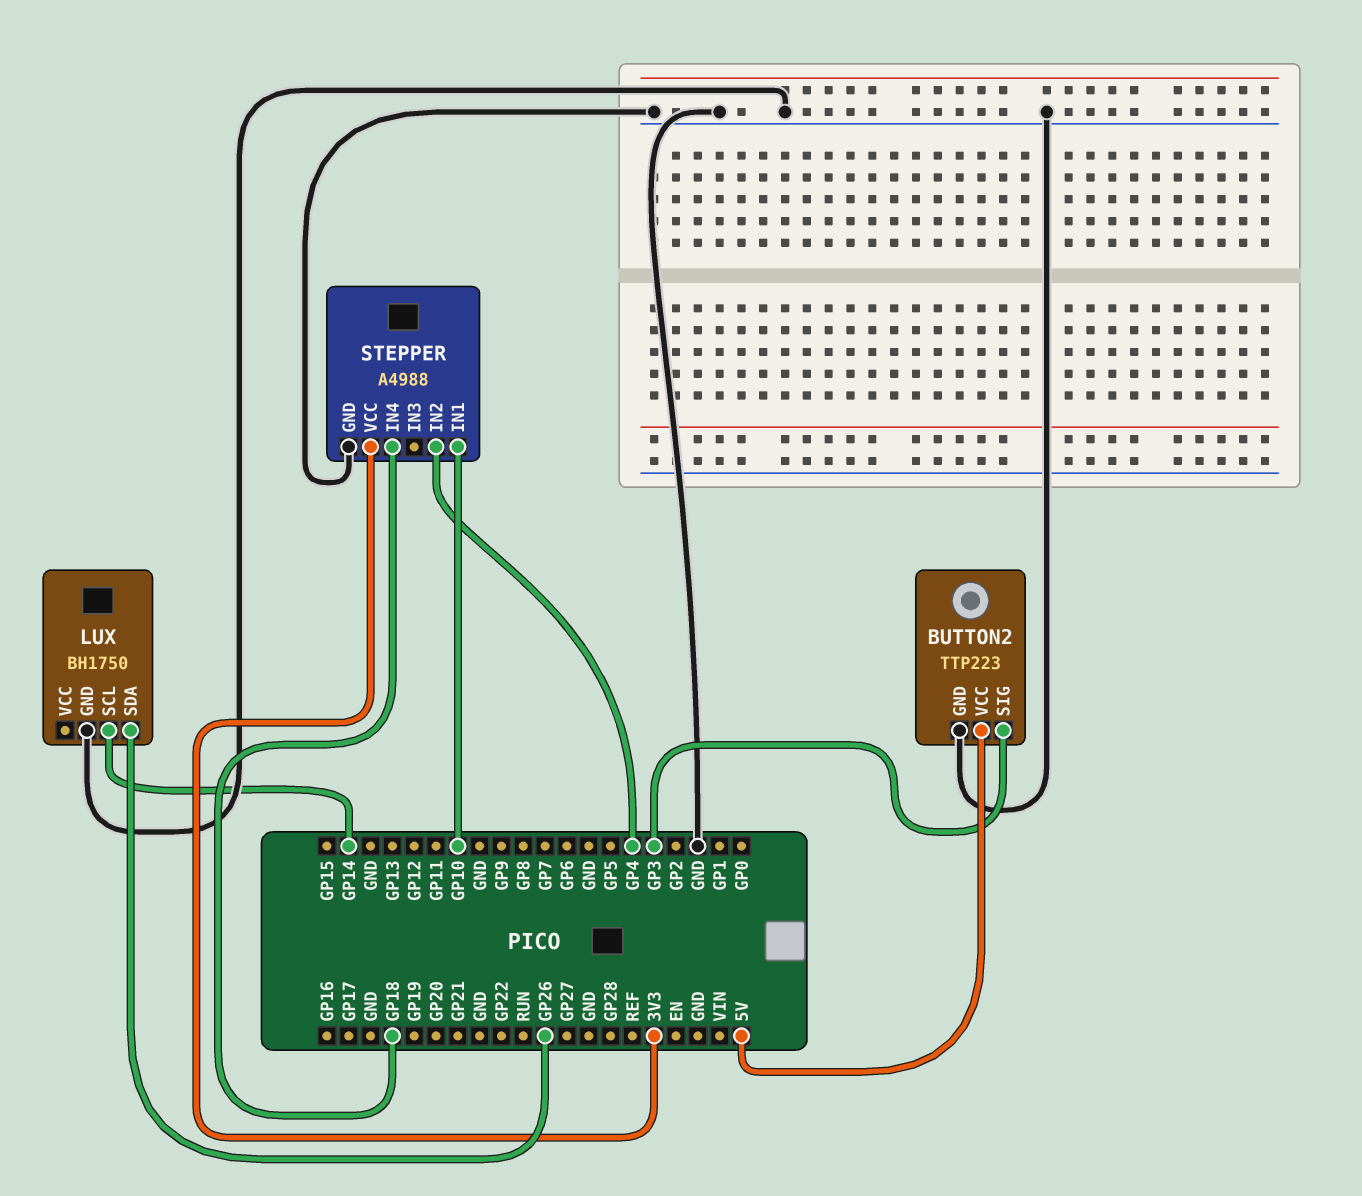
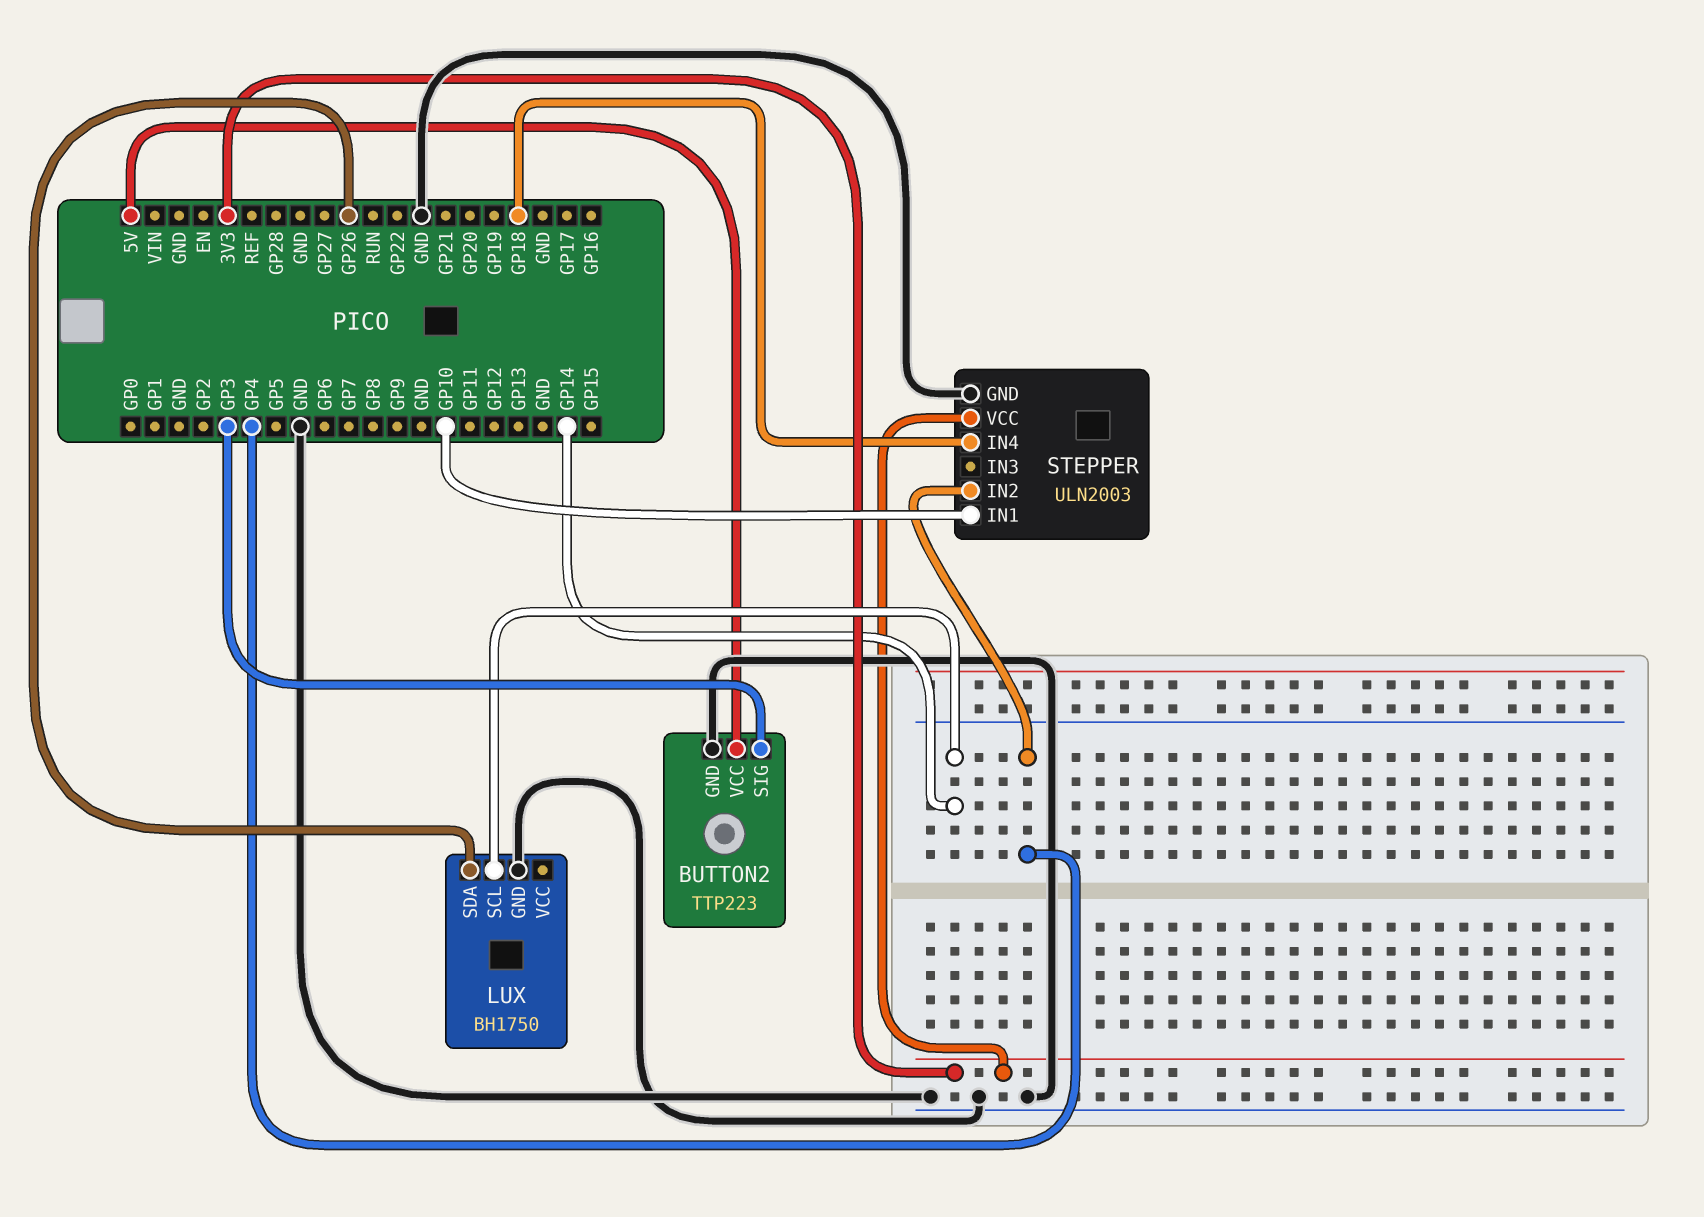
STEPPER: A4988 -> ULN2003

